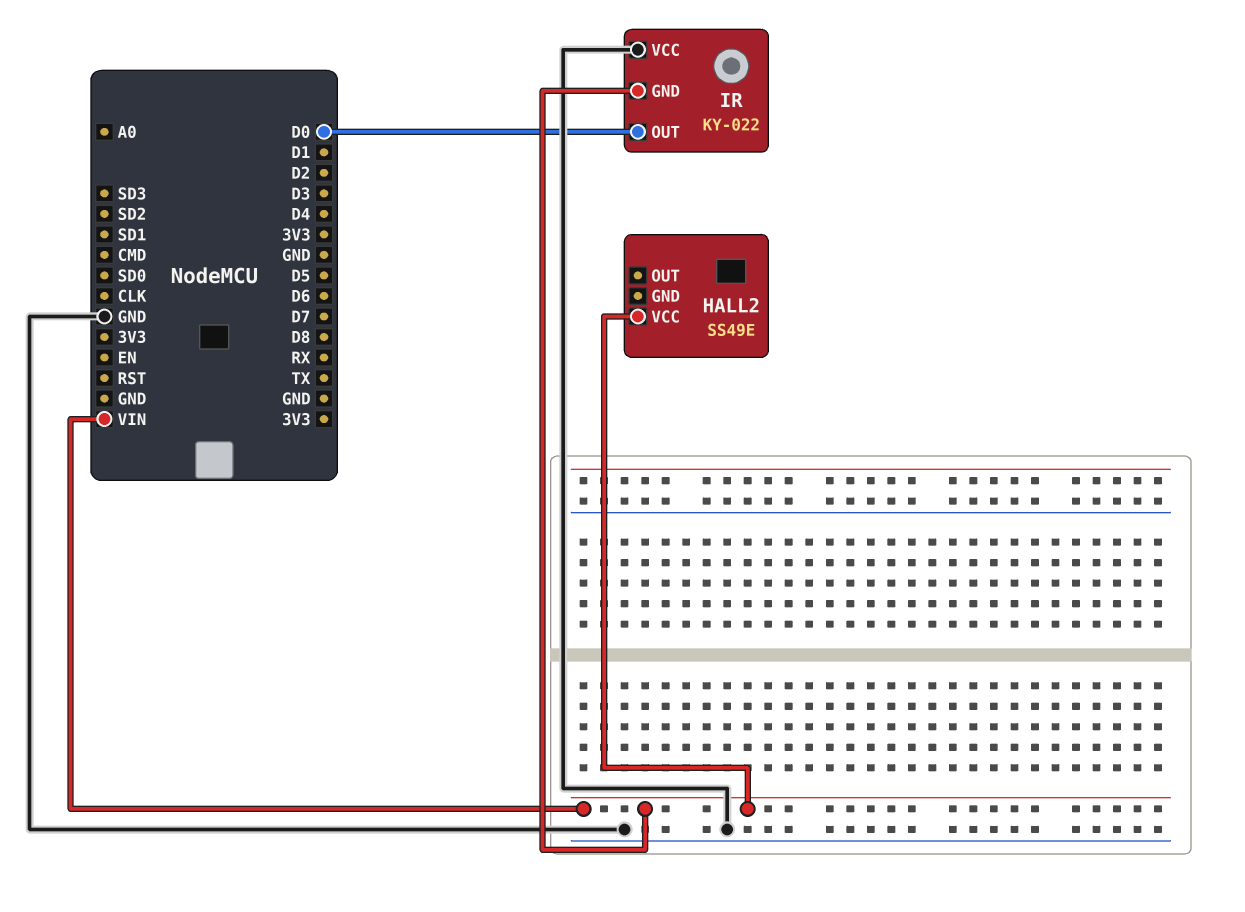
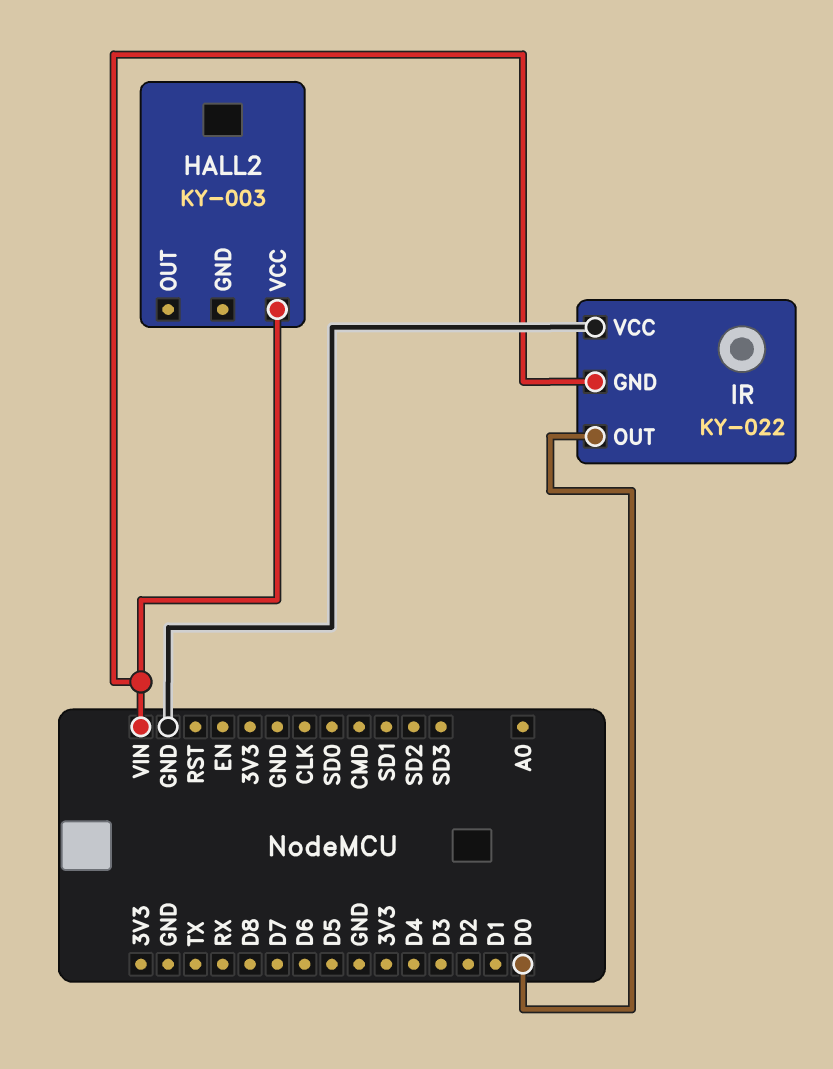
HALL2: SS49E -> KY-003

